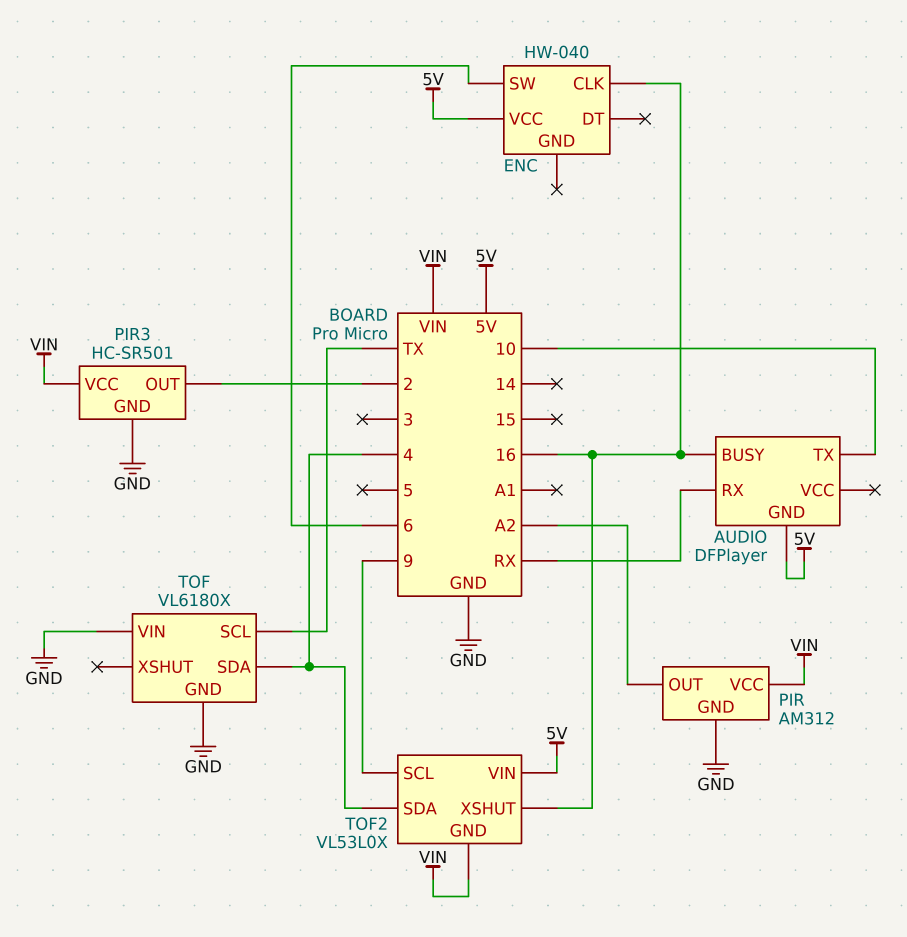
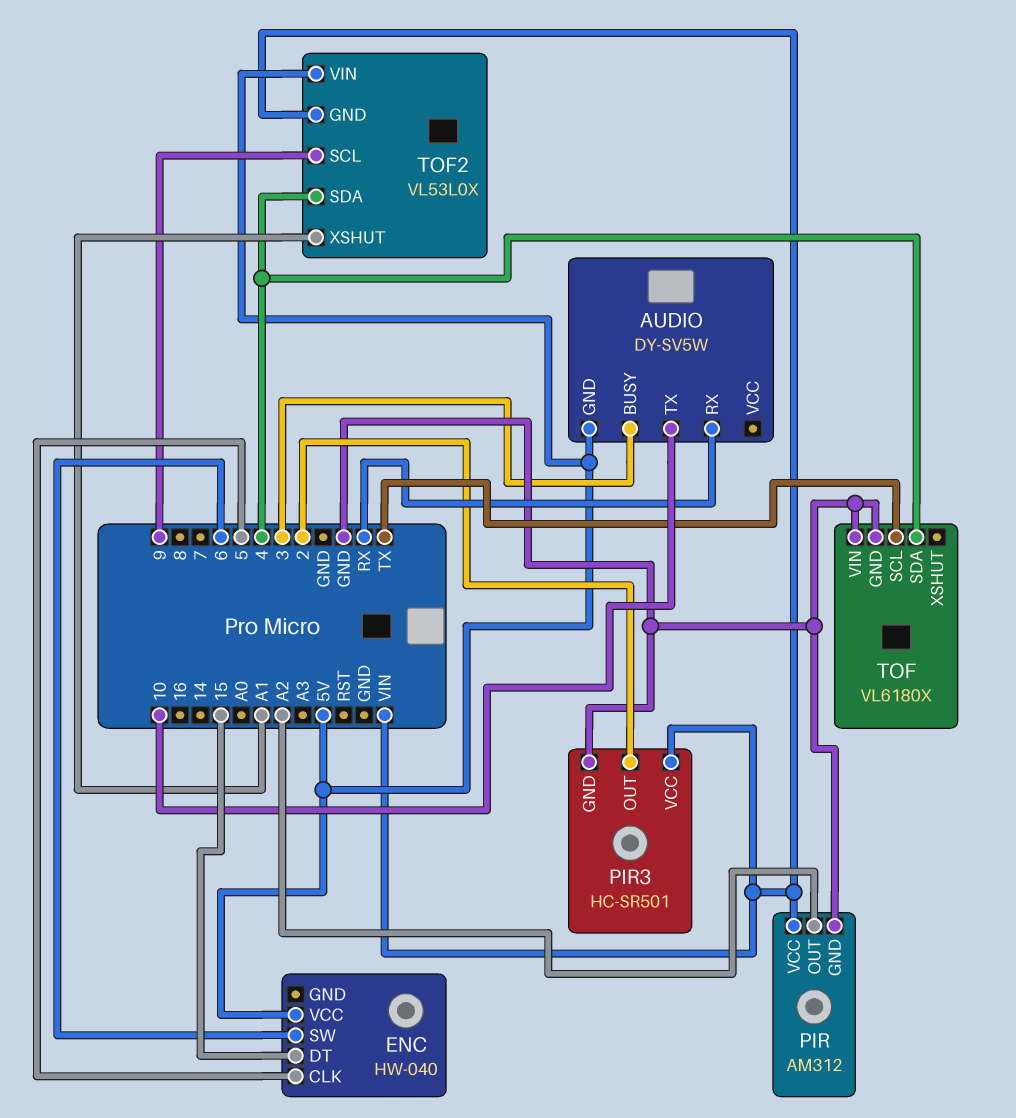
AUDIO: DFPlayer -> DY-SV5W
AUDIO pin BUSY: 16 -> 3
ENC pin CLK: 16 -> 5
ENC pin DT: none -> 15
TOF2 pin XSHUT: 16 -> A1

